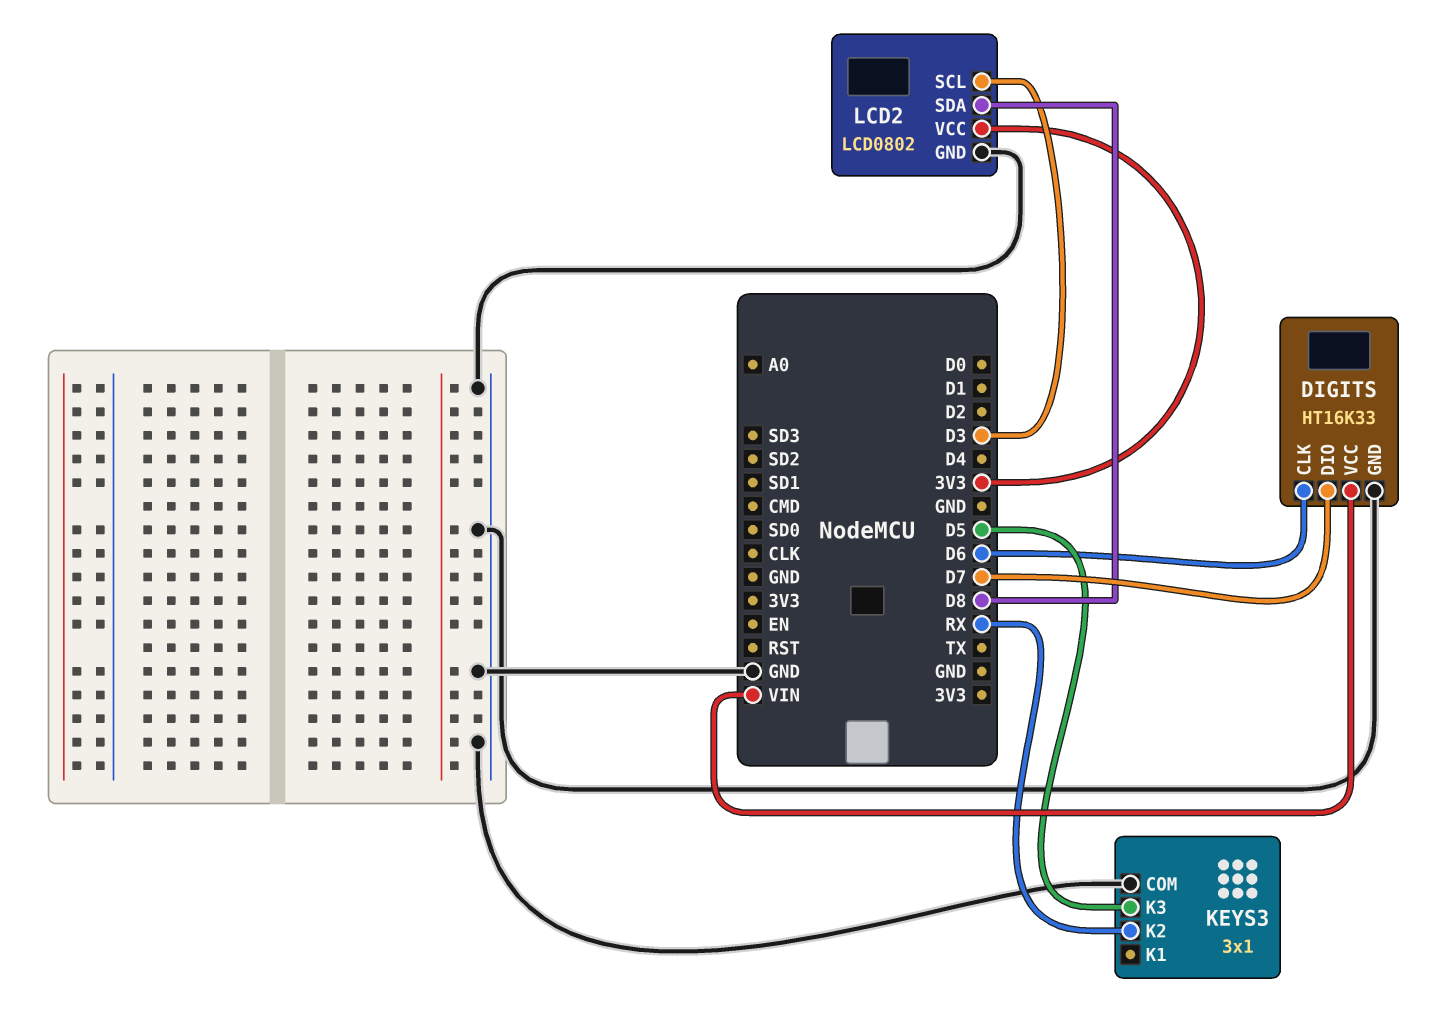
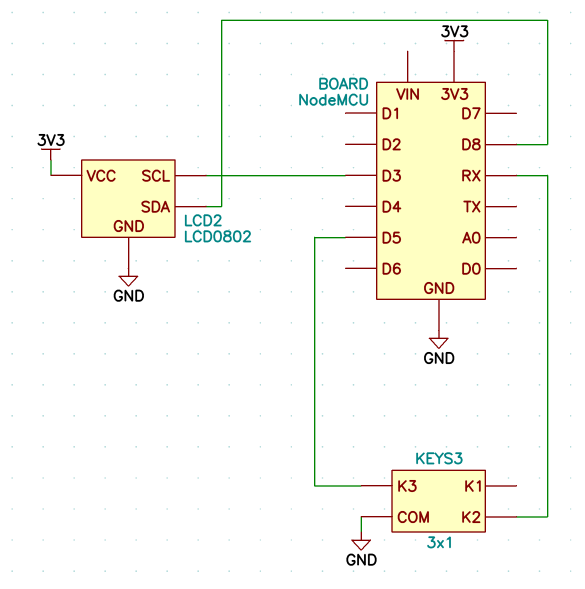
DIGITS: HT16K33 -> none
DIGITS pin CLK: D6 -> none
DIGITS pin DIO: D7 -> none
DIGITS pin GND: GND -> none
DIGITS pin VCC: VIN -> none

